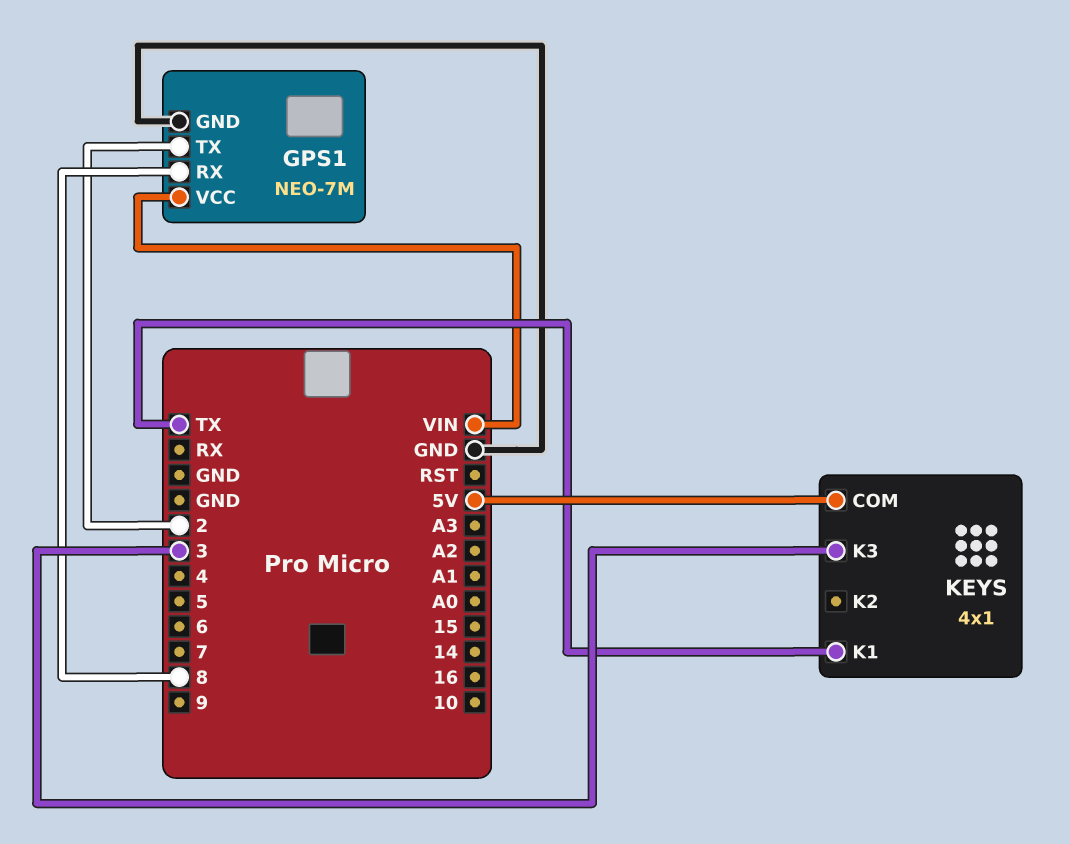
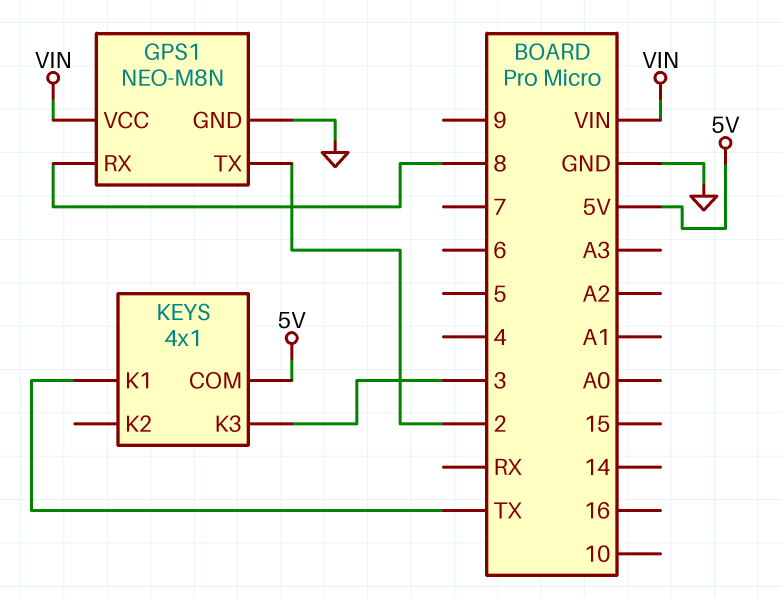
GPS1: NEO-7M -> NEO-M8N

